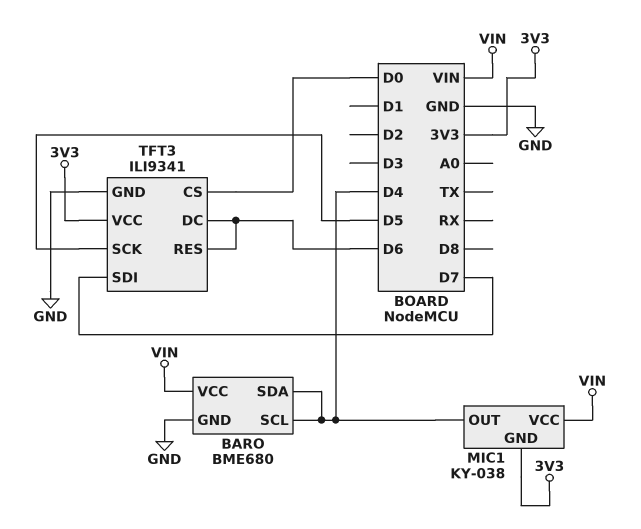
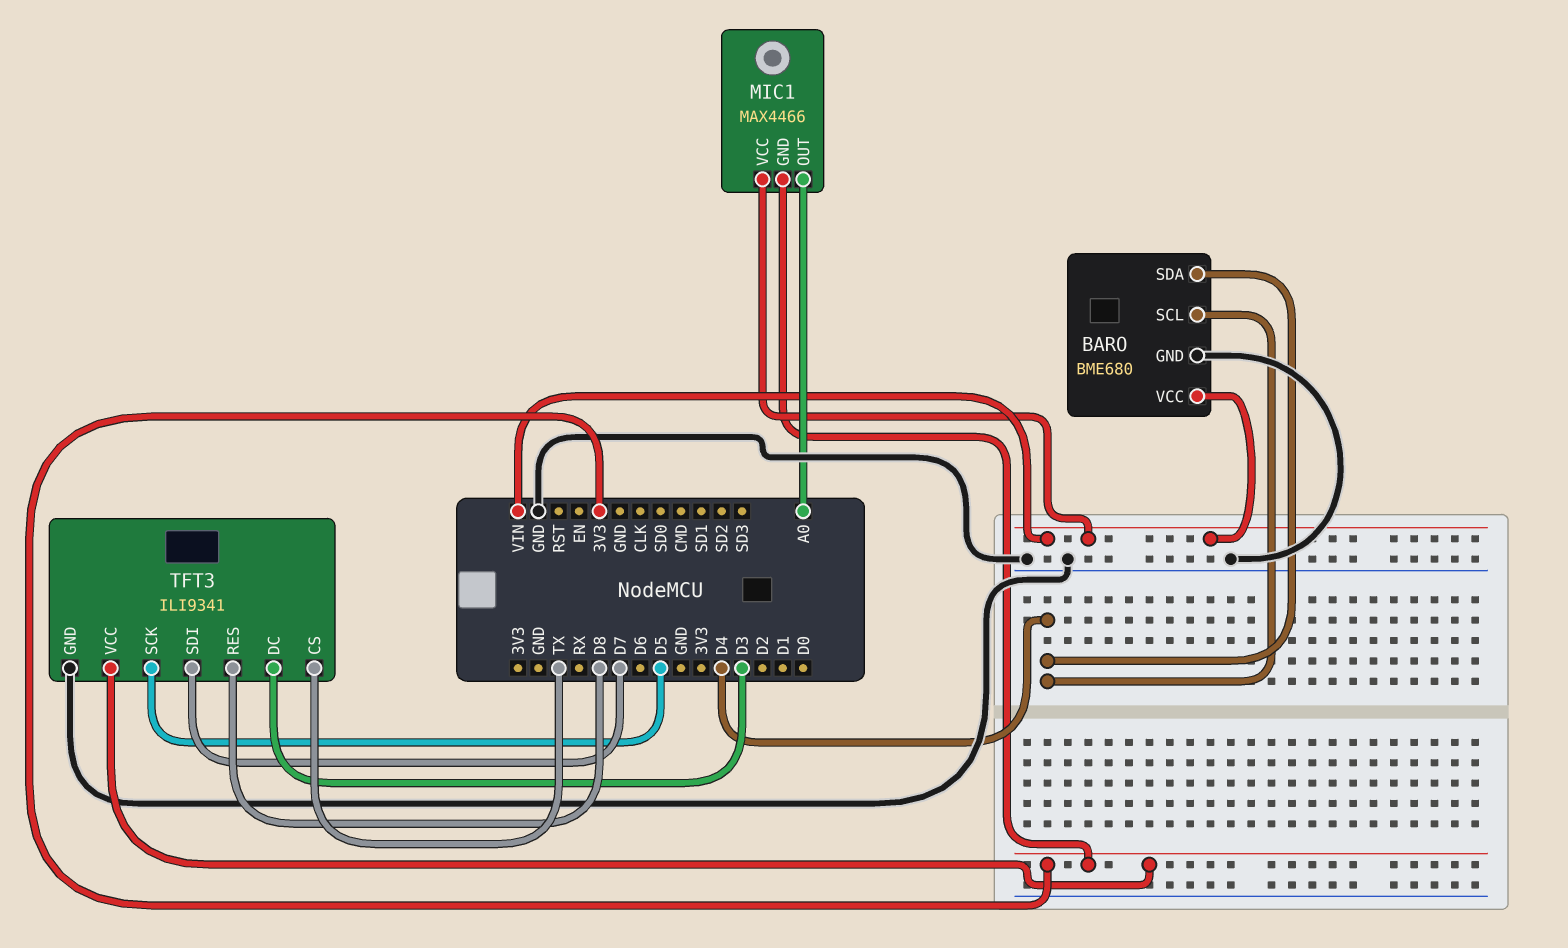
MIC1: KY-038 -> MAX4466
MIC1 pin OUT: D4 -> A0
TFT3 pin CS: D0 -> TX
TFT3 pin DC: D6 -> D3
TFT3 pin RES: D6 -> D8

